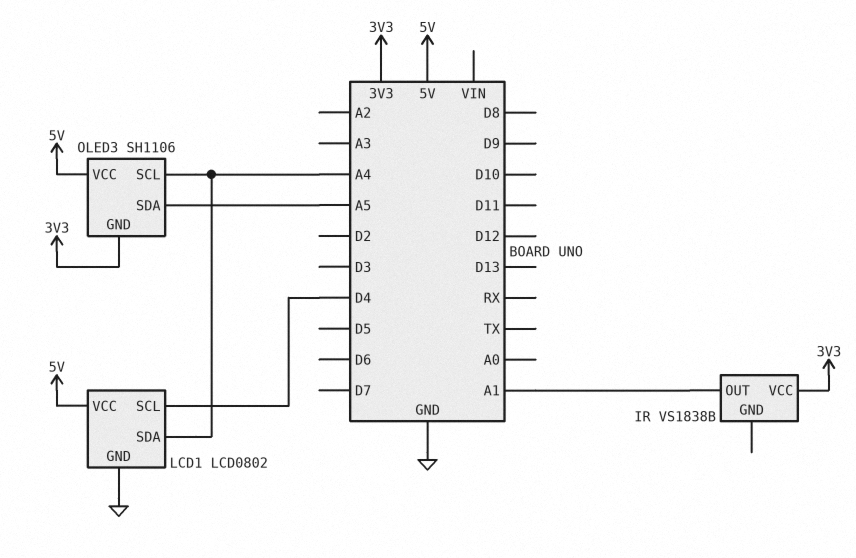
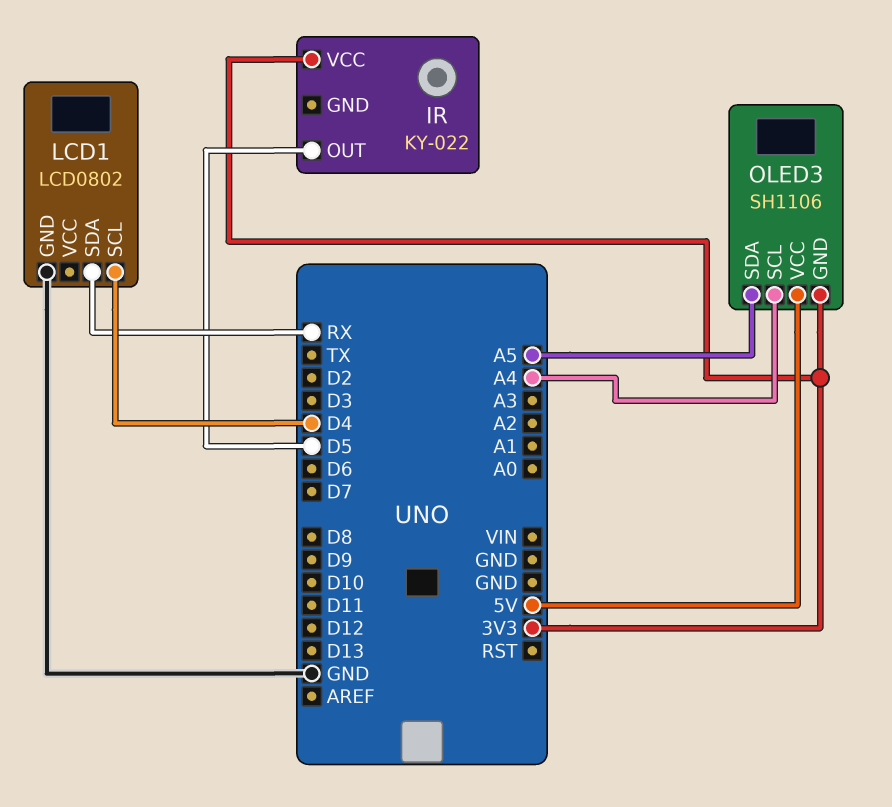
IR: VS1838B -> KY-022
IR pin OUT: A1 -> D5
LCD1 pin SDA: A4 -> RX
LCD1 pin VCC: 5V -> none

